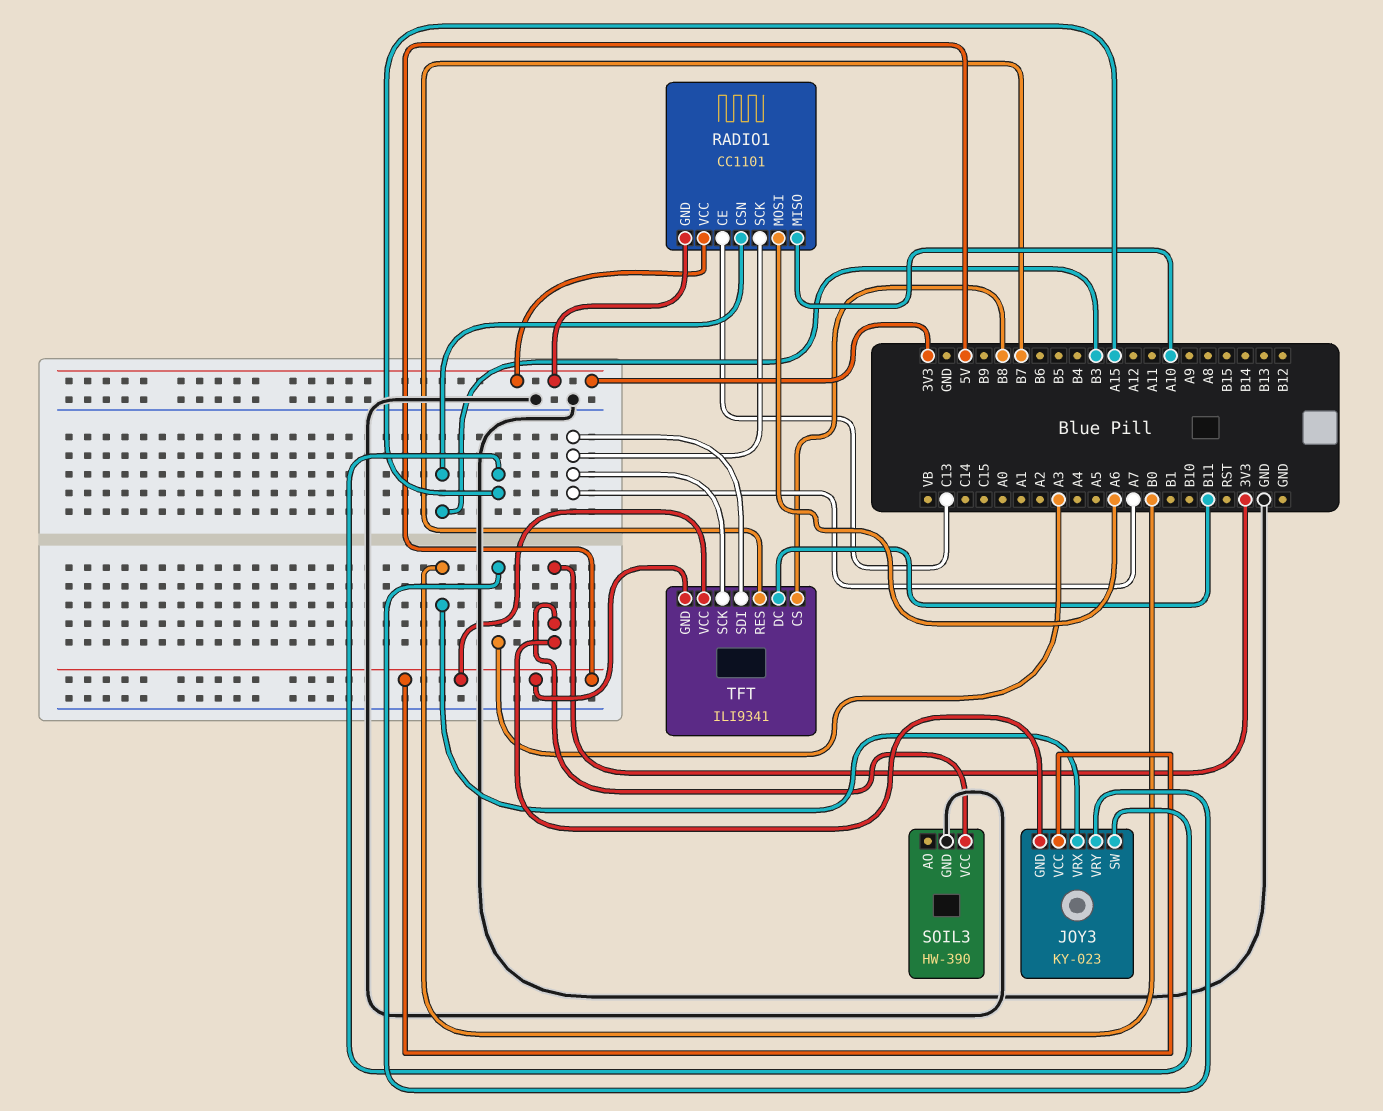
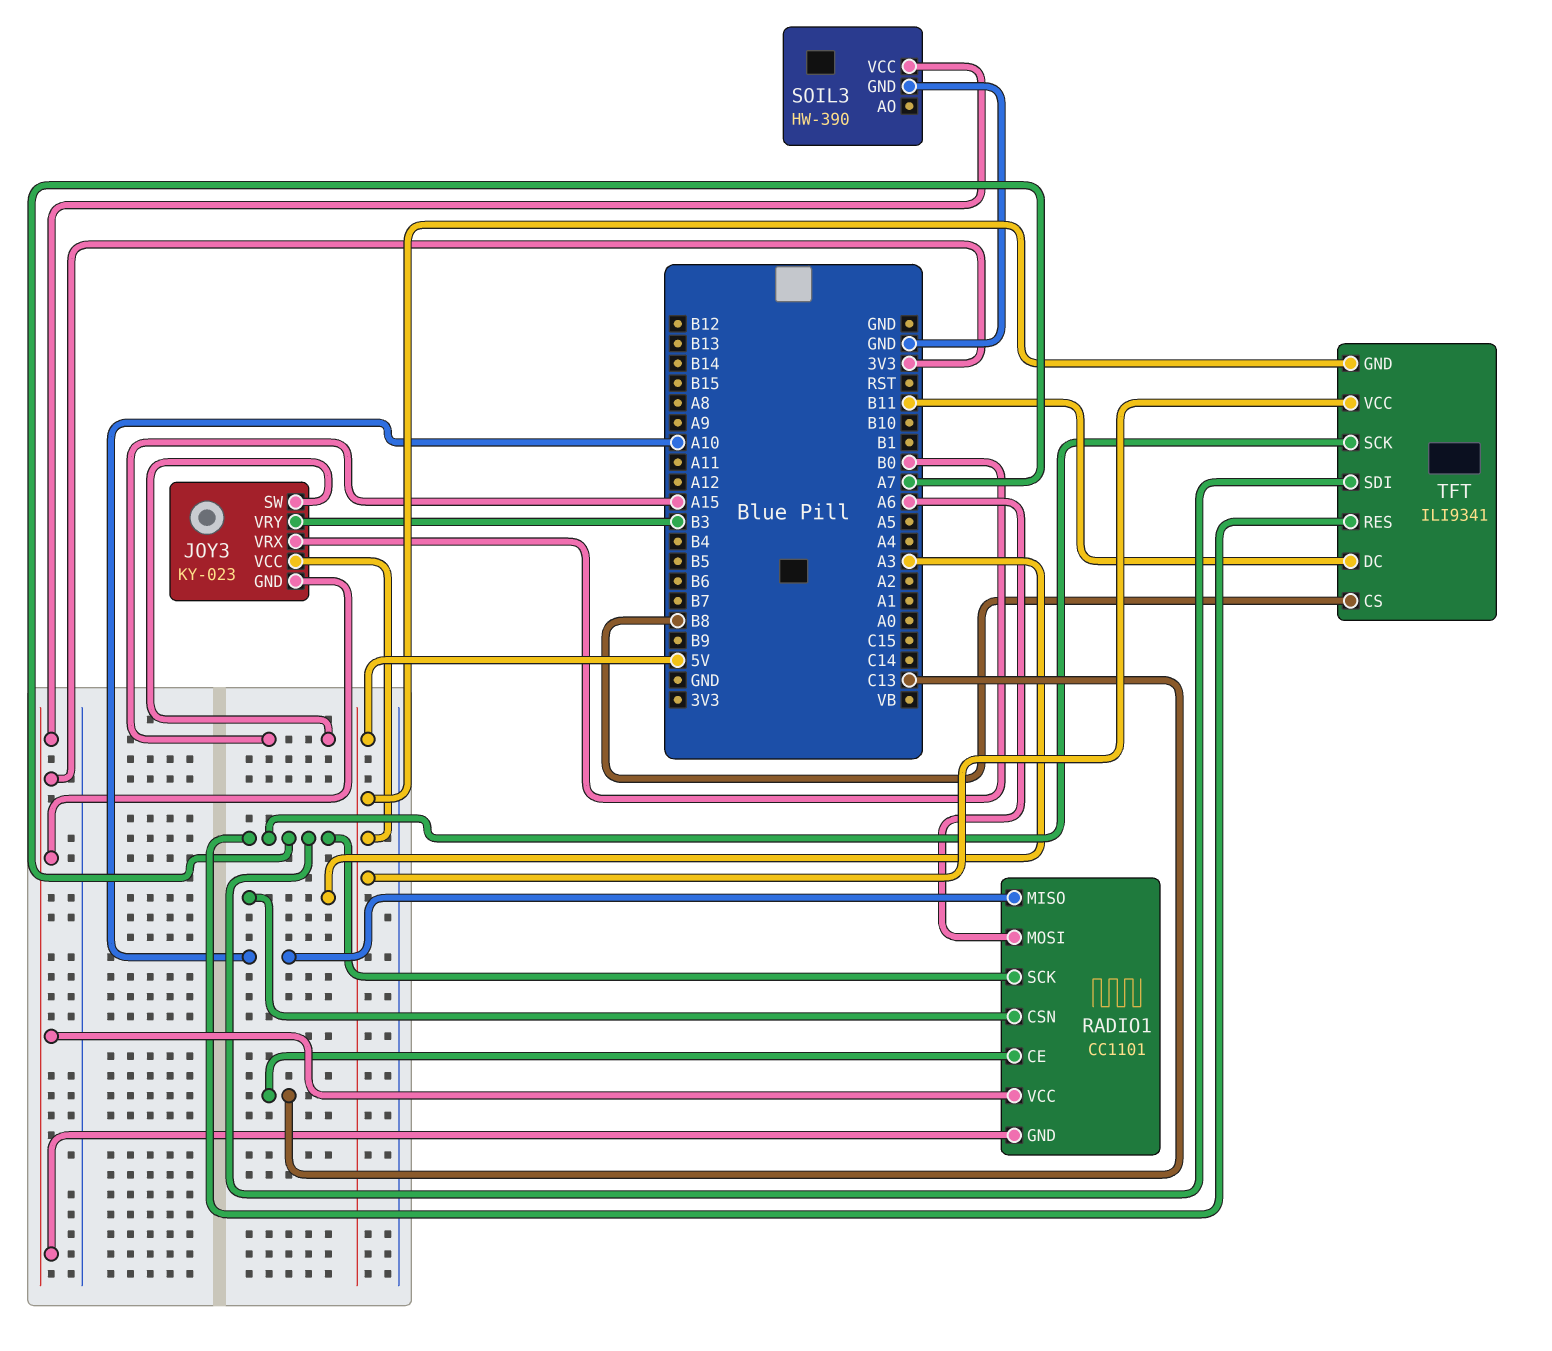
JOY3 pin VRY: A3 -> B3
RADIO1 pin CSN: B3 -> A3
TFT pin RES: B7 -> A7

